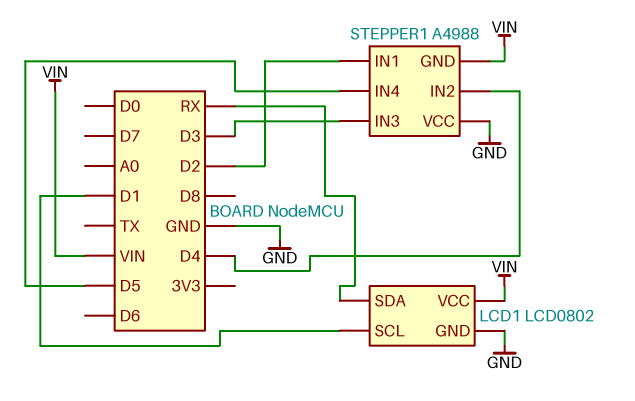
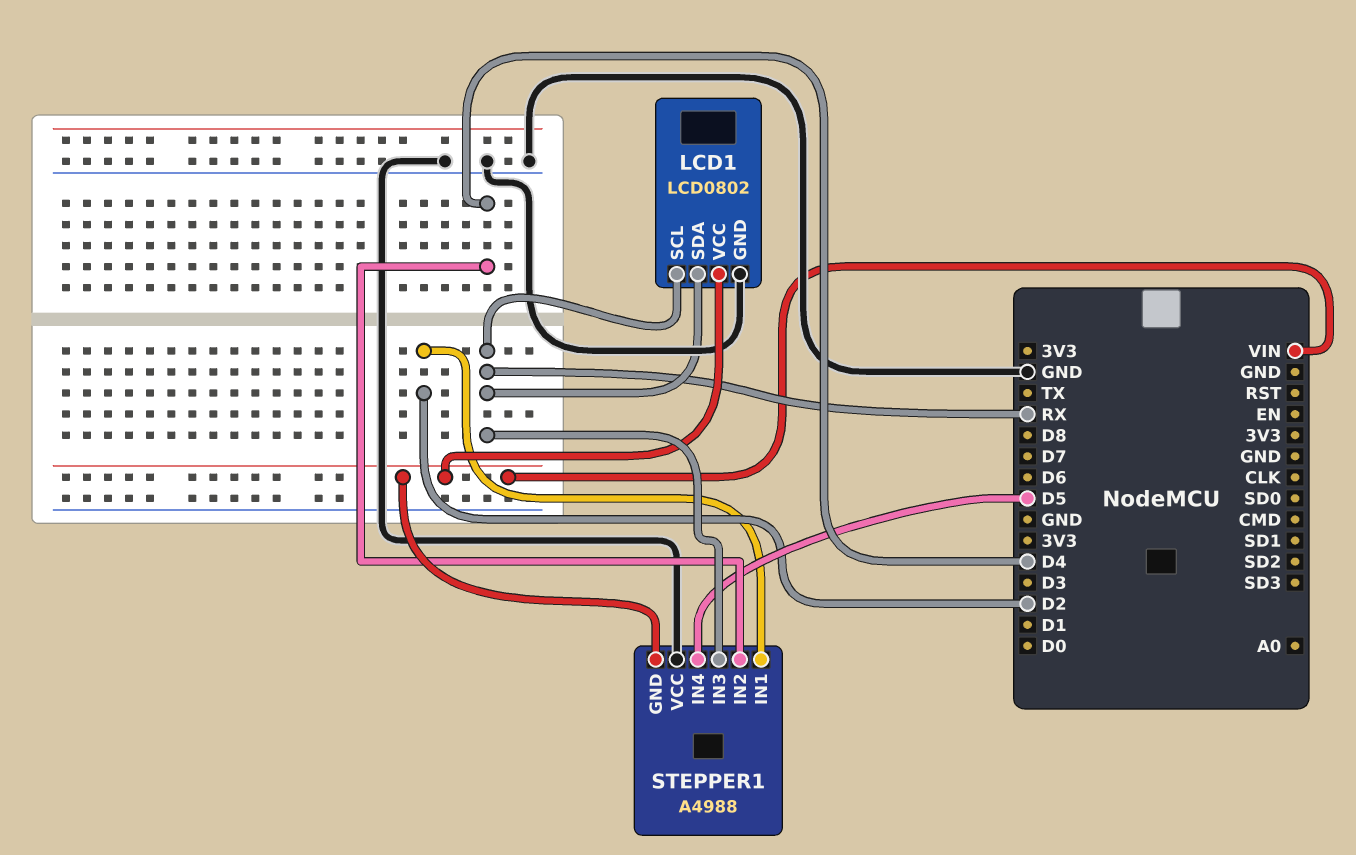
LCD1 pin SCL: D1 -> RX
STEPPER1 pin IN3: D3 -> RX

